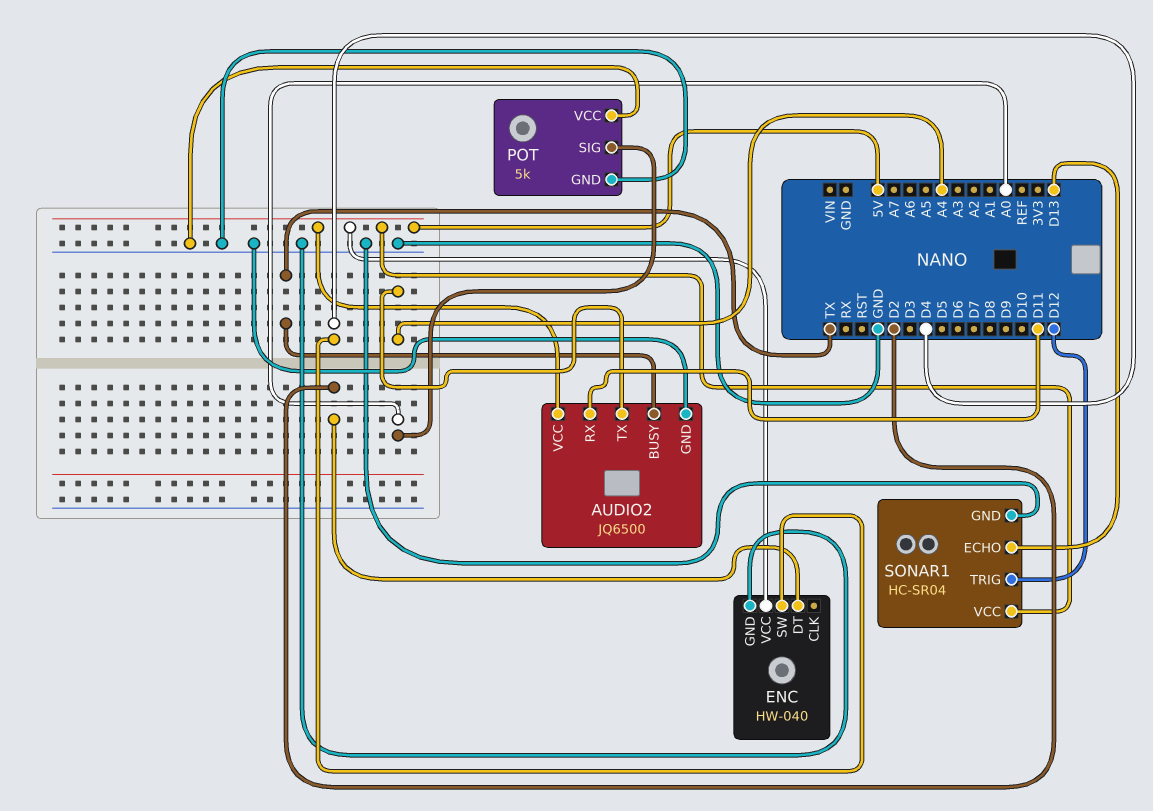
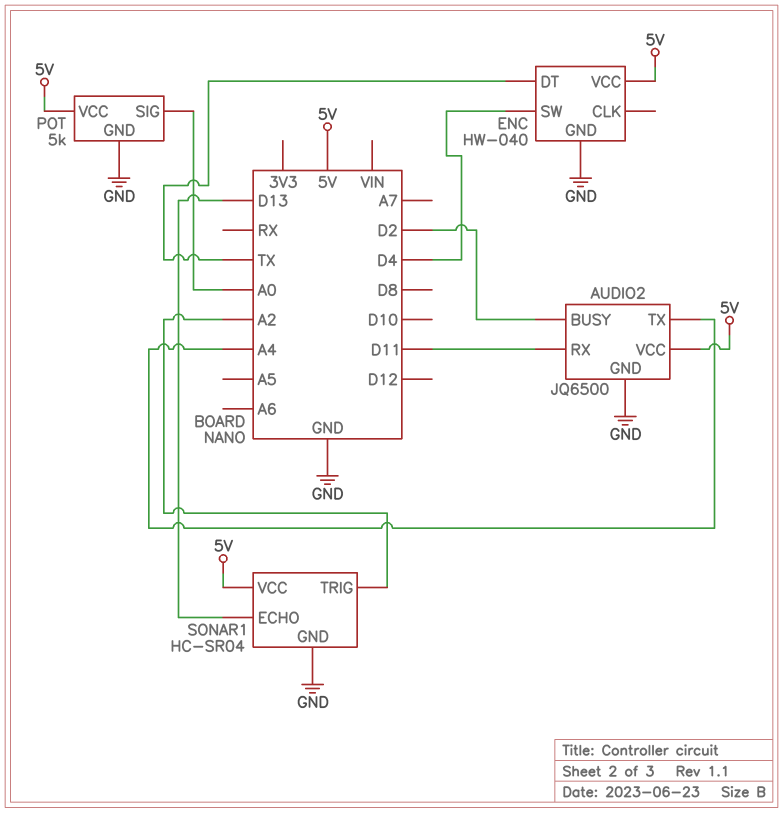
AUDIO2 pin BUSY: TX -> D2
ENC pin DT: D2 -> TX
POT pin VCC: GND -> 5V
SONAR1 pin TRIG: D12 -> A2

